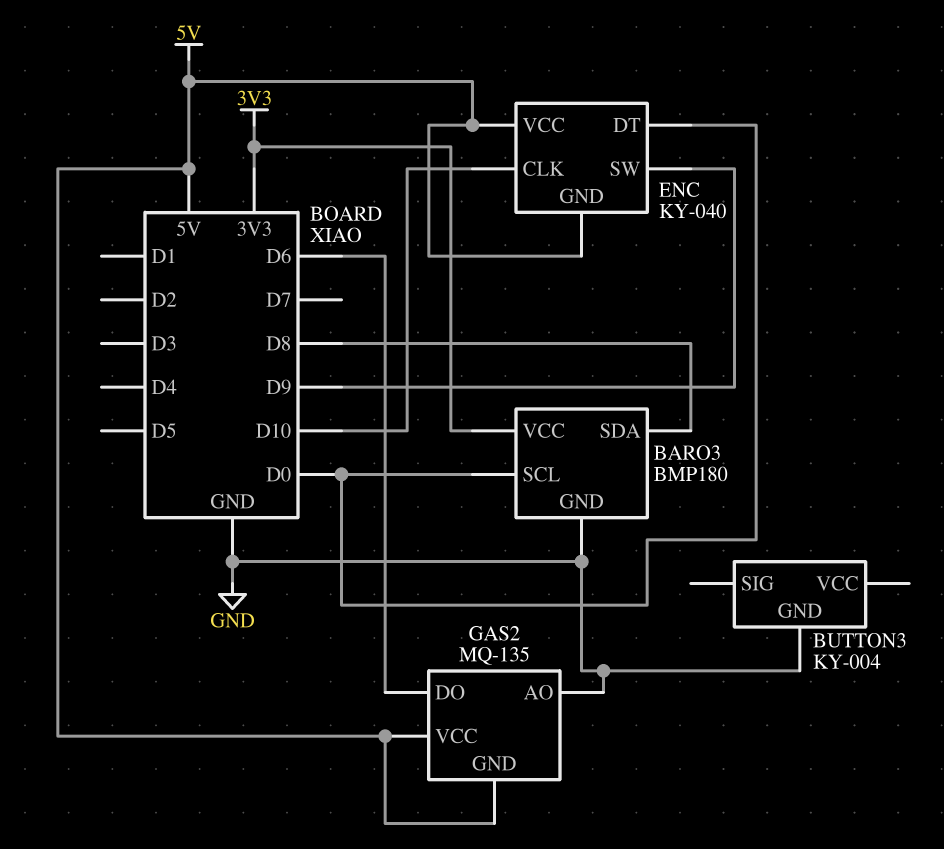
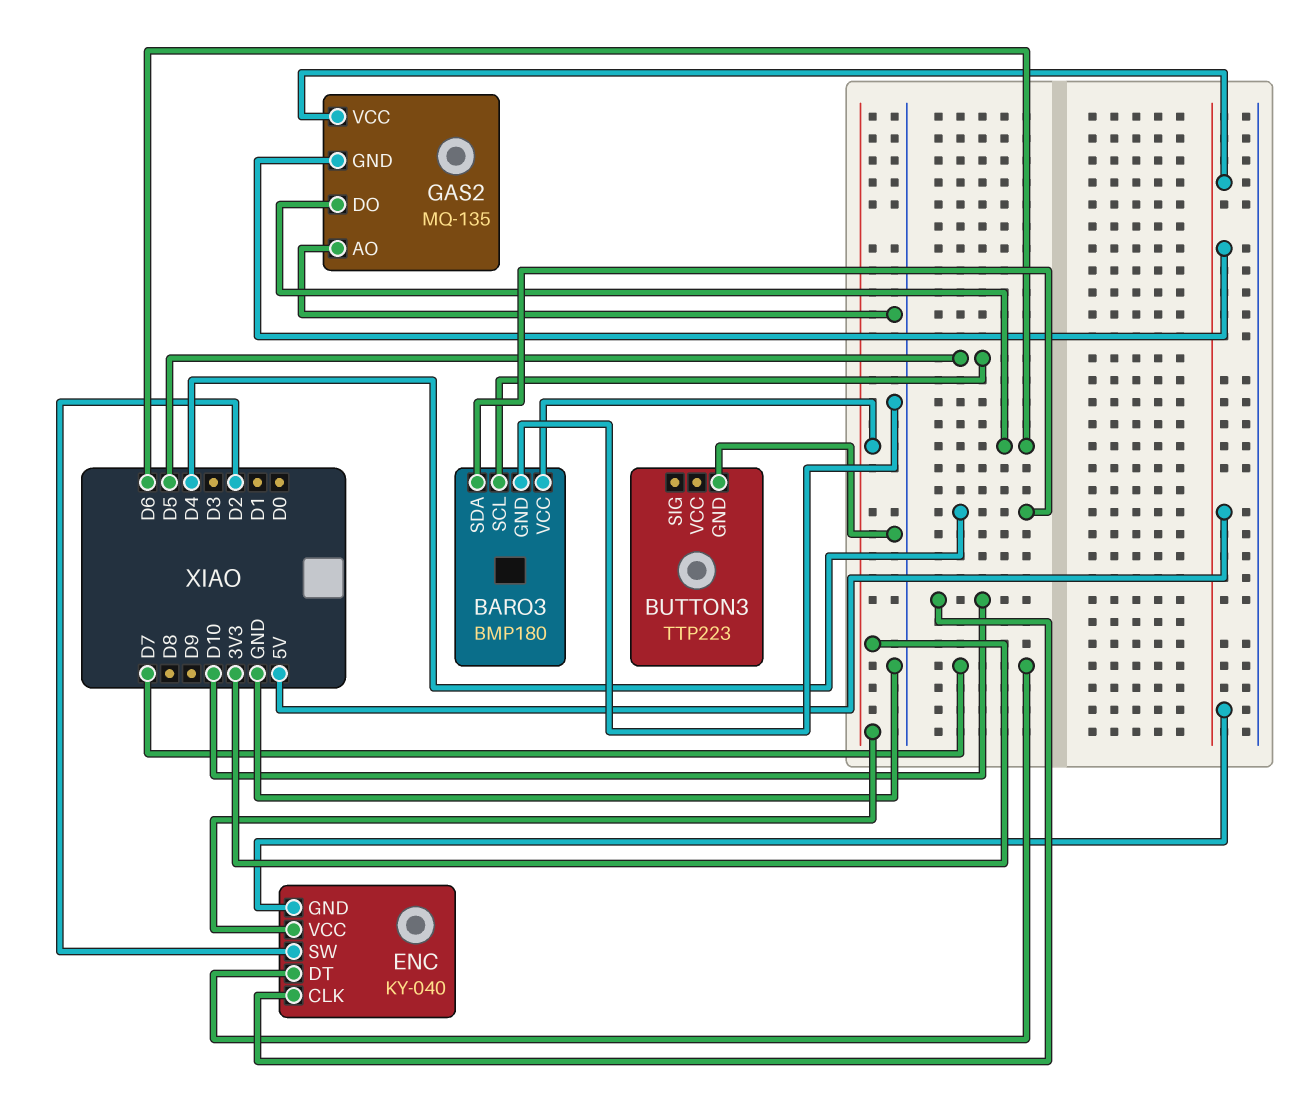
BARO3 pin SCL: D0 -> D5
BARO3 pin SDA: D8 -> D4
BUTTON3: KY-004 -> TTP223
ENC pin DT: D0 -> D7
ENC pin SW: D9 -> D2
ENC pin VCC: 5V -> 3V3

